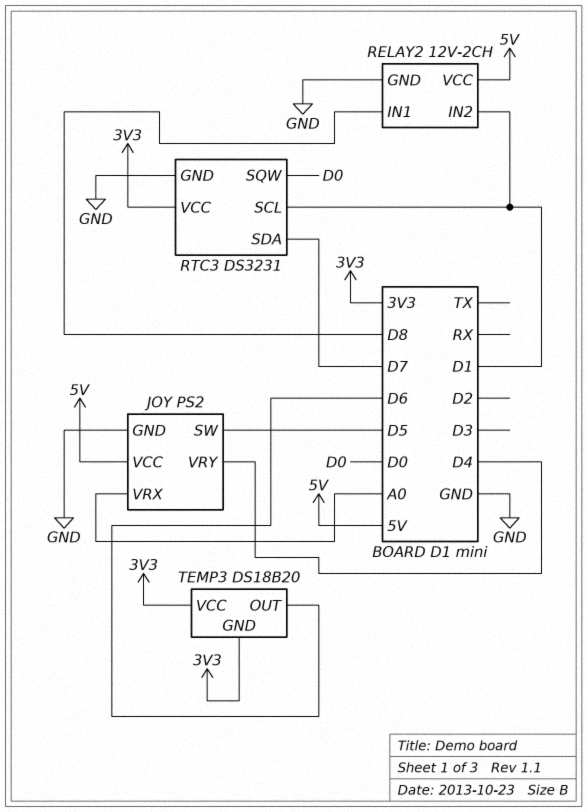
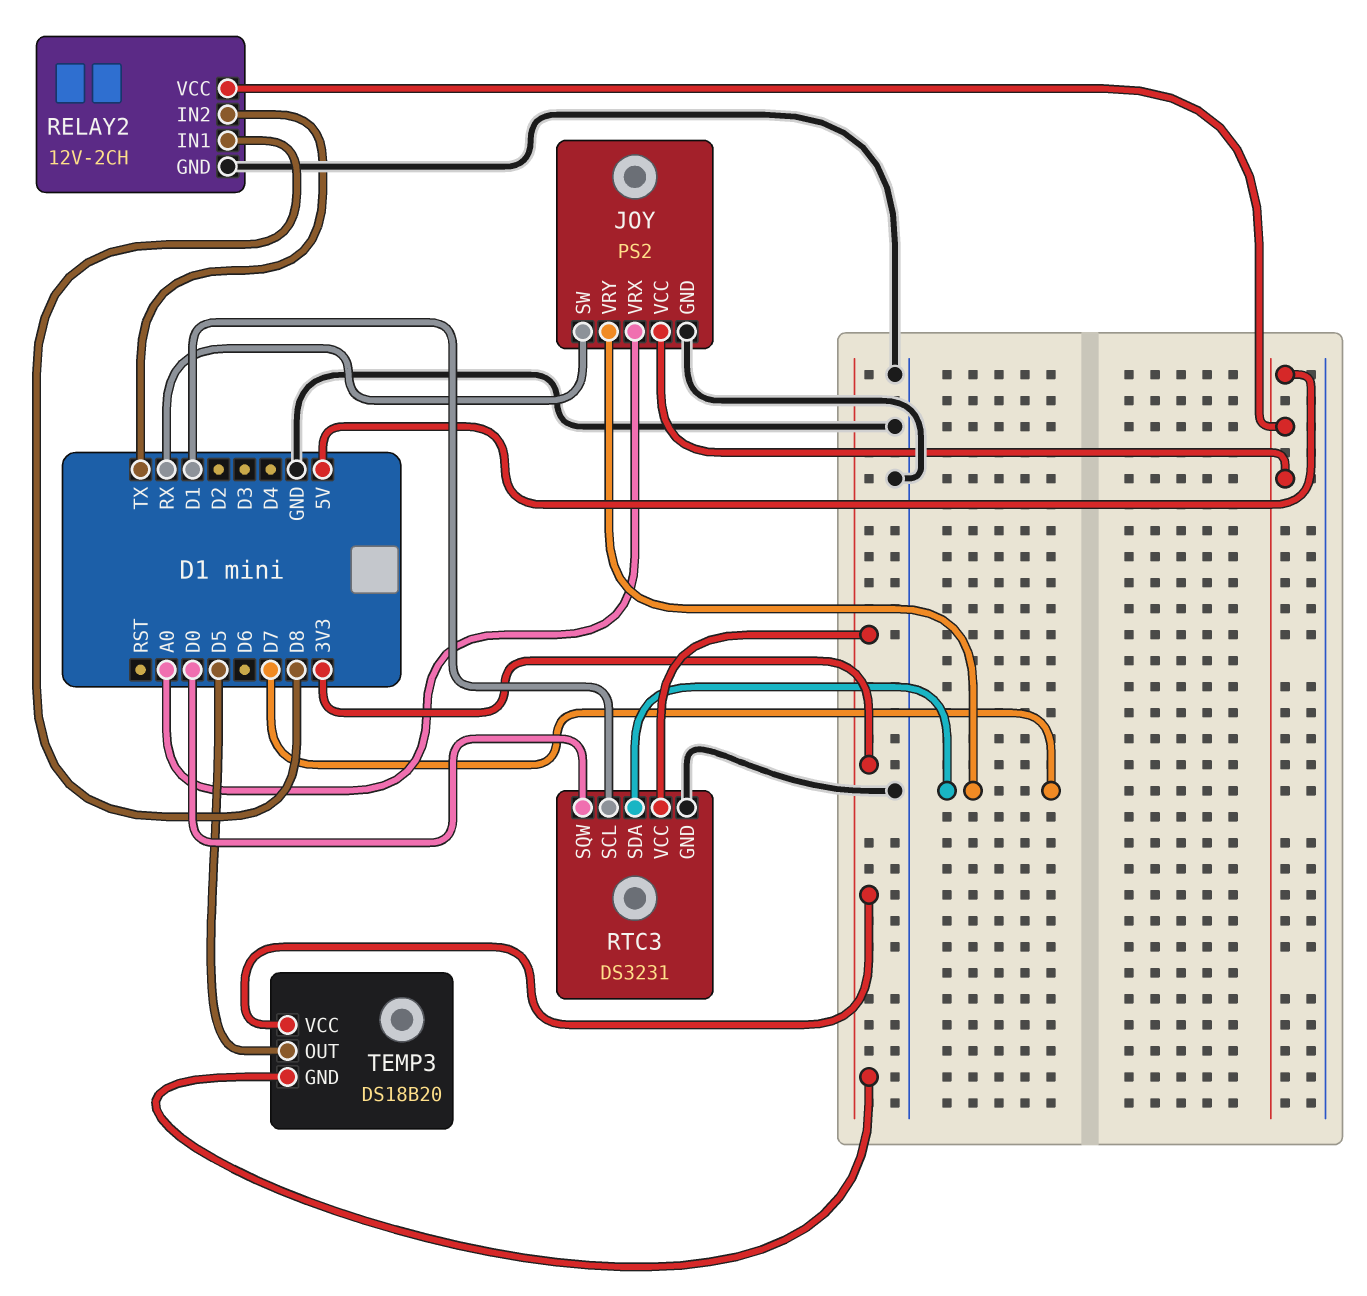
JOY pin SW: D5 -> RX
JOY pin VRY: D4 -> D7
RELAY2 pin IN2: D1 -> TX
TEMP3 pin OUT: D6 -> D5

